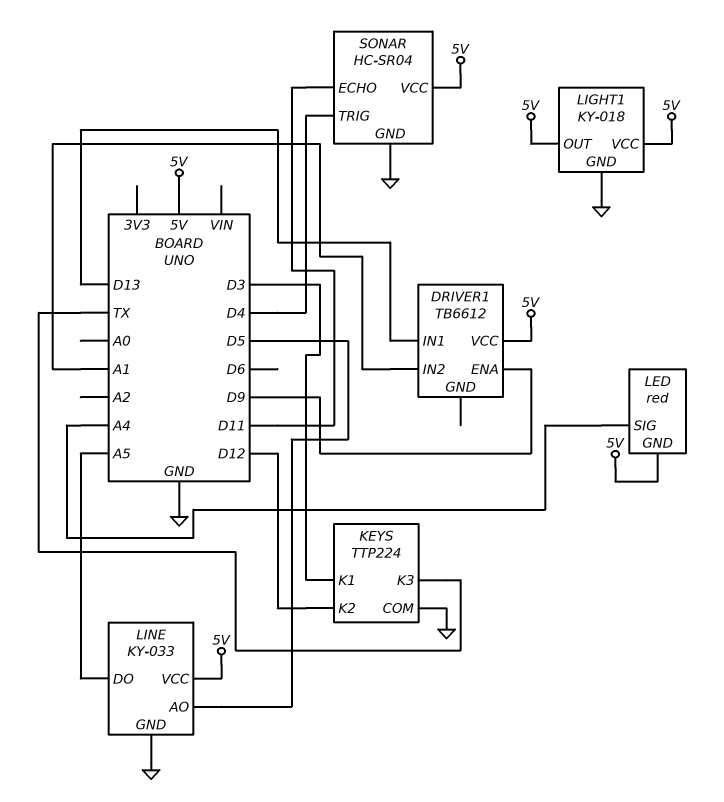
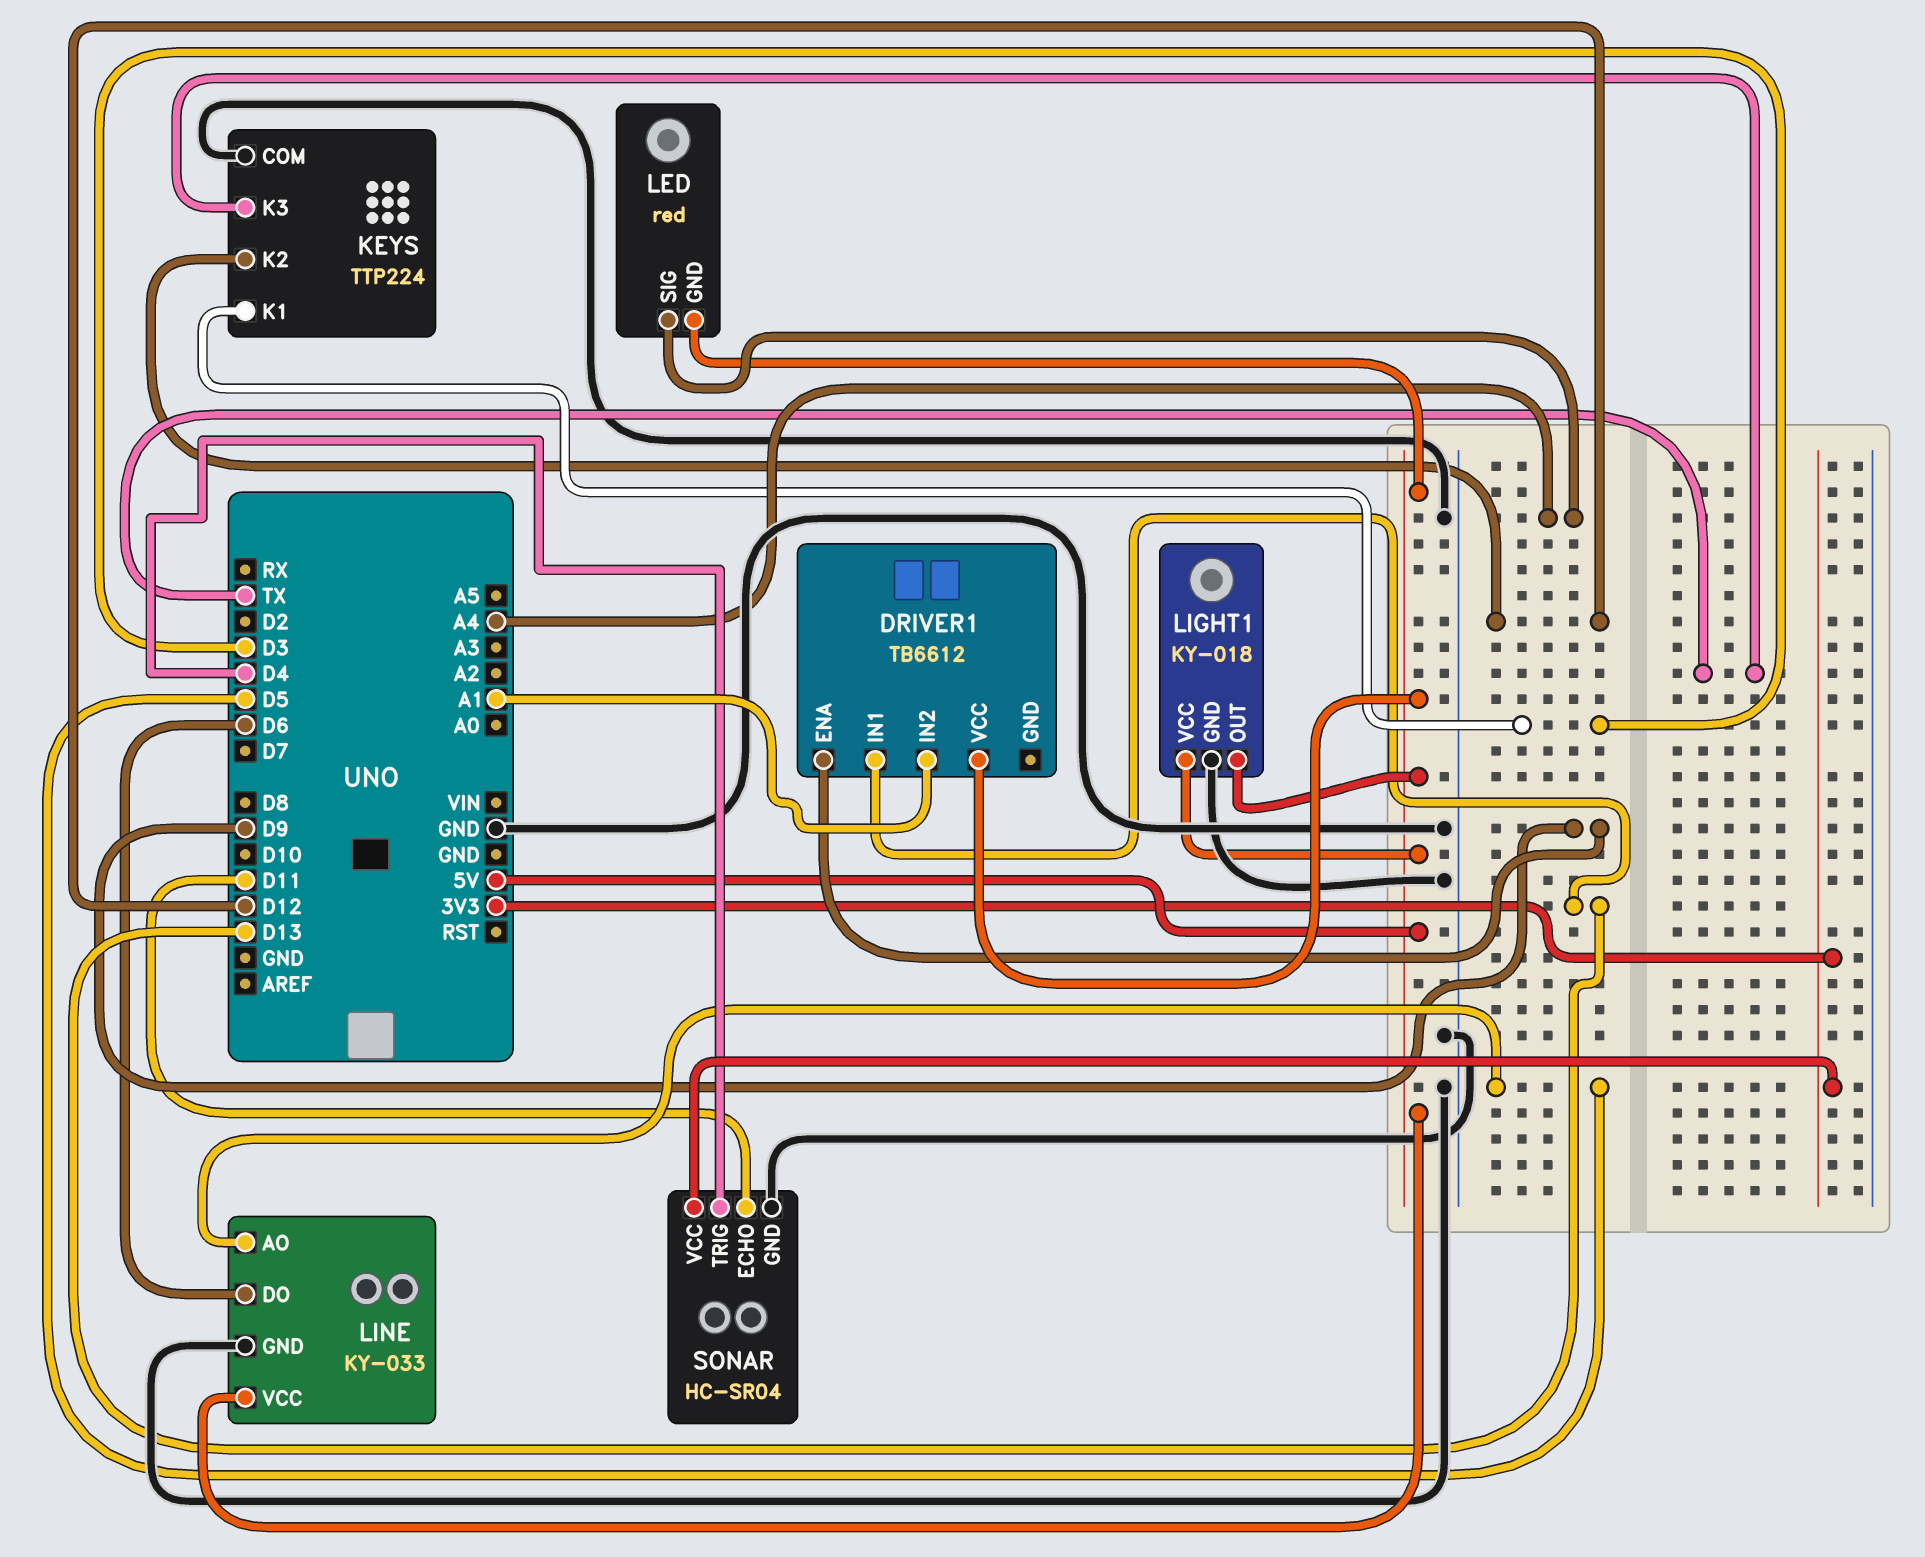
LINE pin DO: A5 -> D6
SONAR pin VCC: 5V -> 3V3

